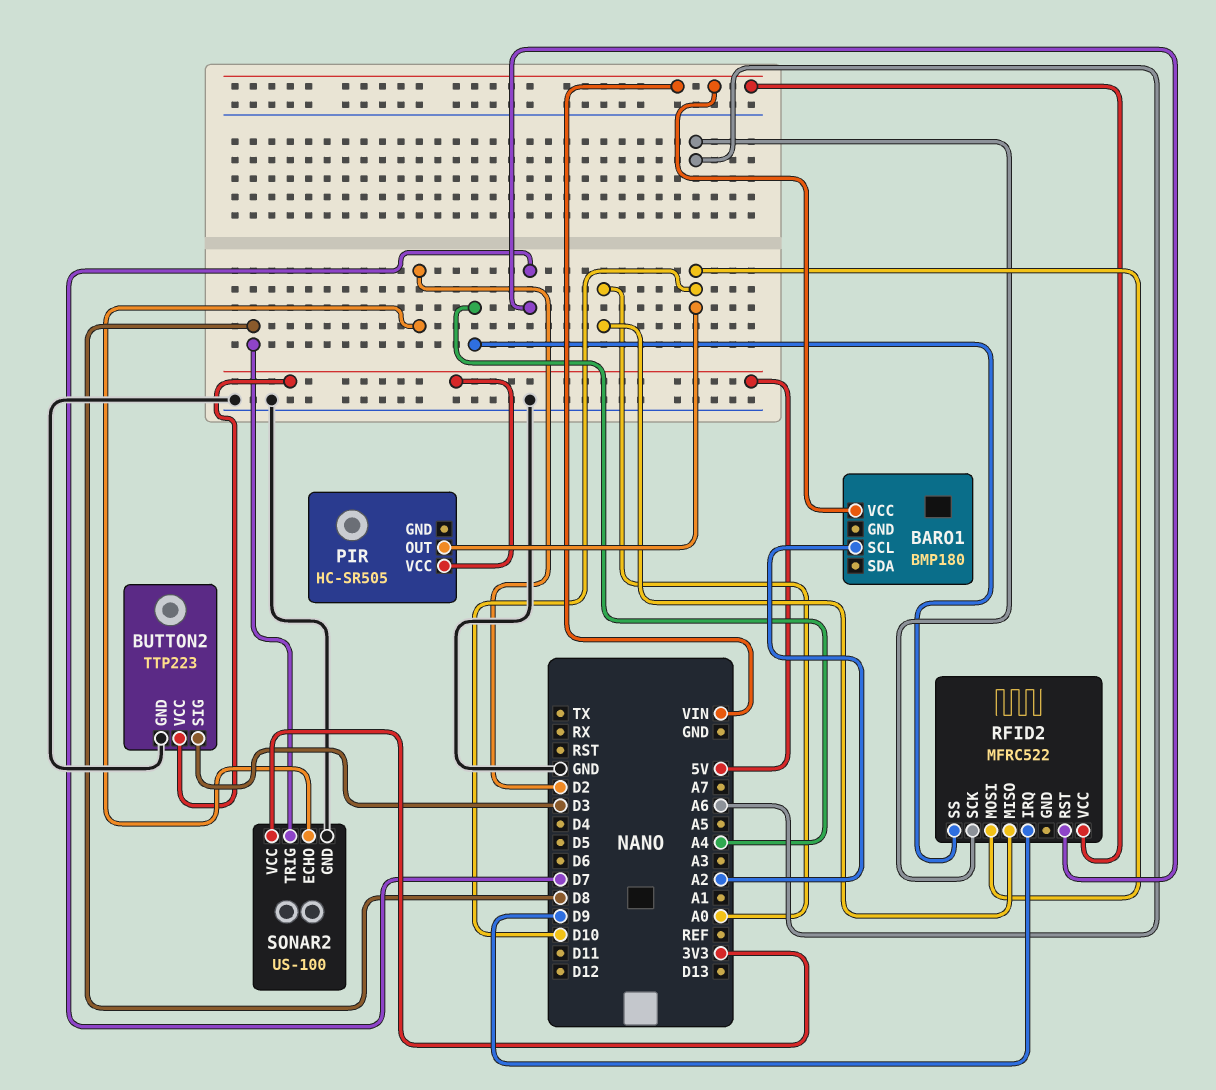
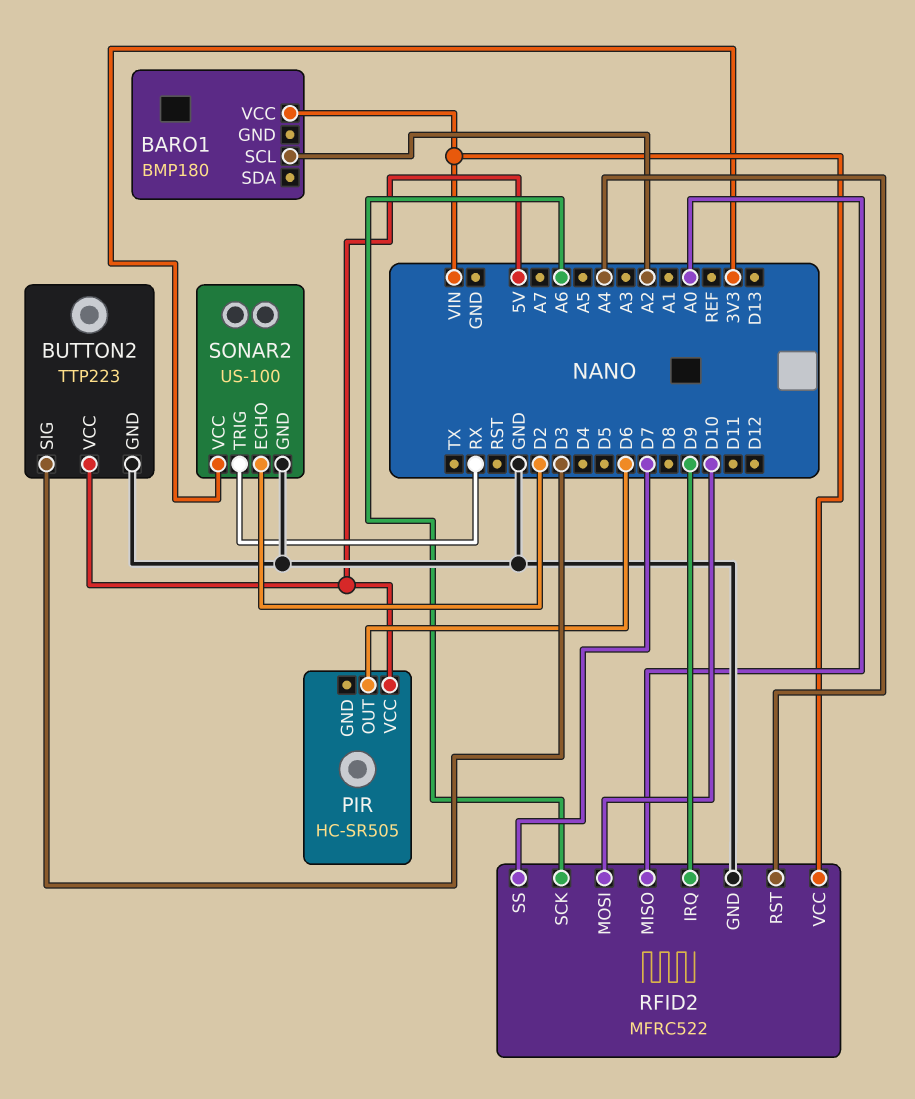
PIR pin OUT: D10 -> D6
RFID2 pin GND: none -> GND
RFID2 pin RST: D7 -> A4
RFID2 pin SS: A4 -> D7
SONAR2 pin TRIG: D8 -> RX

